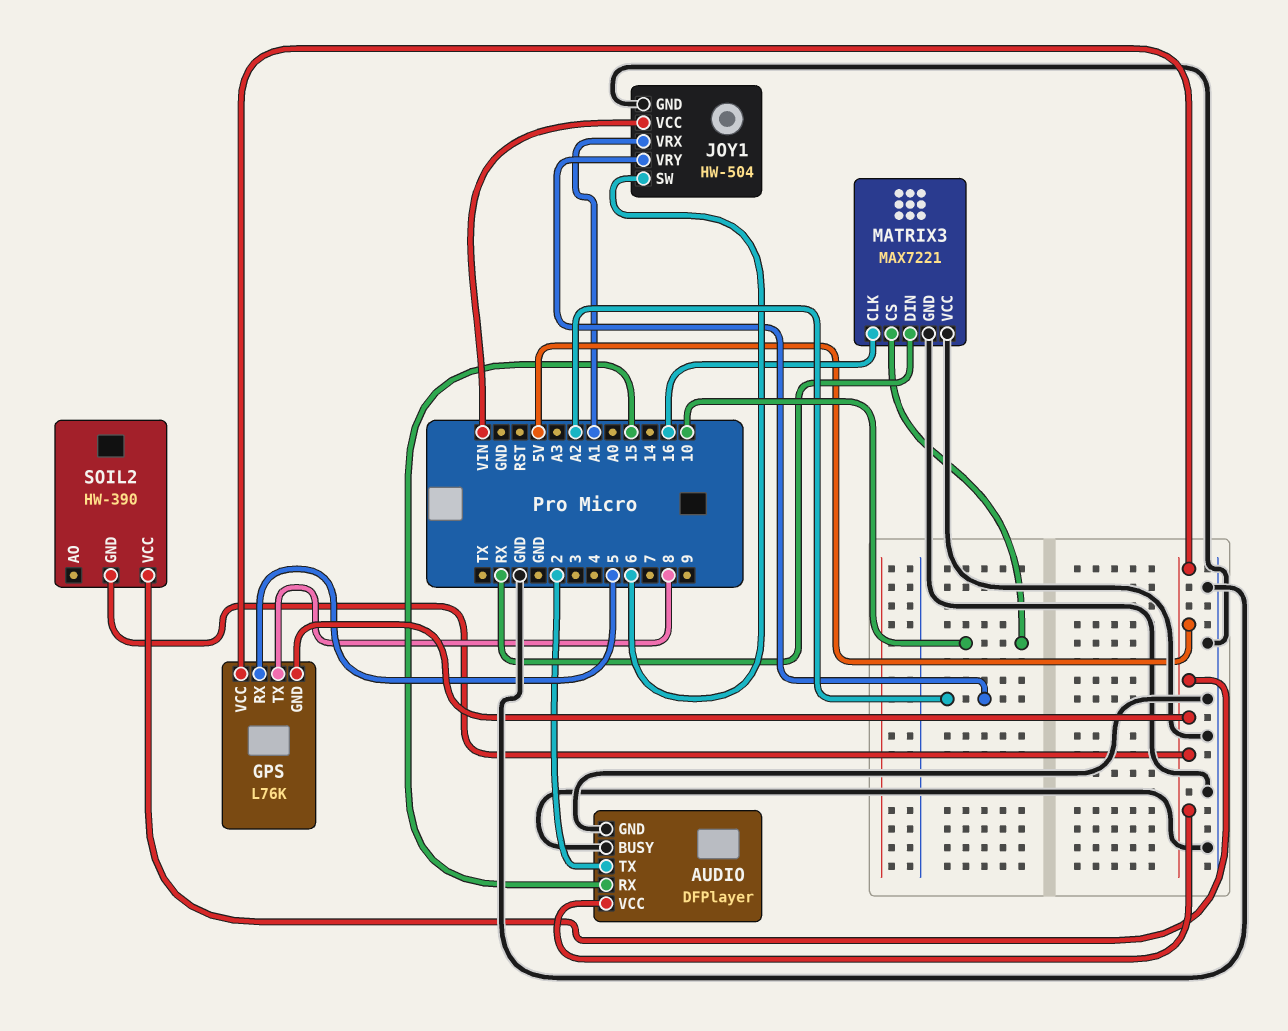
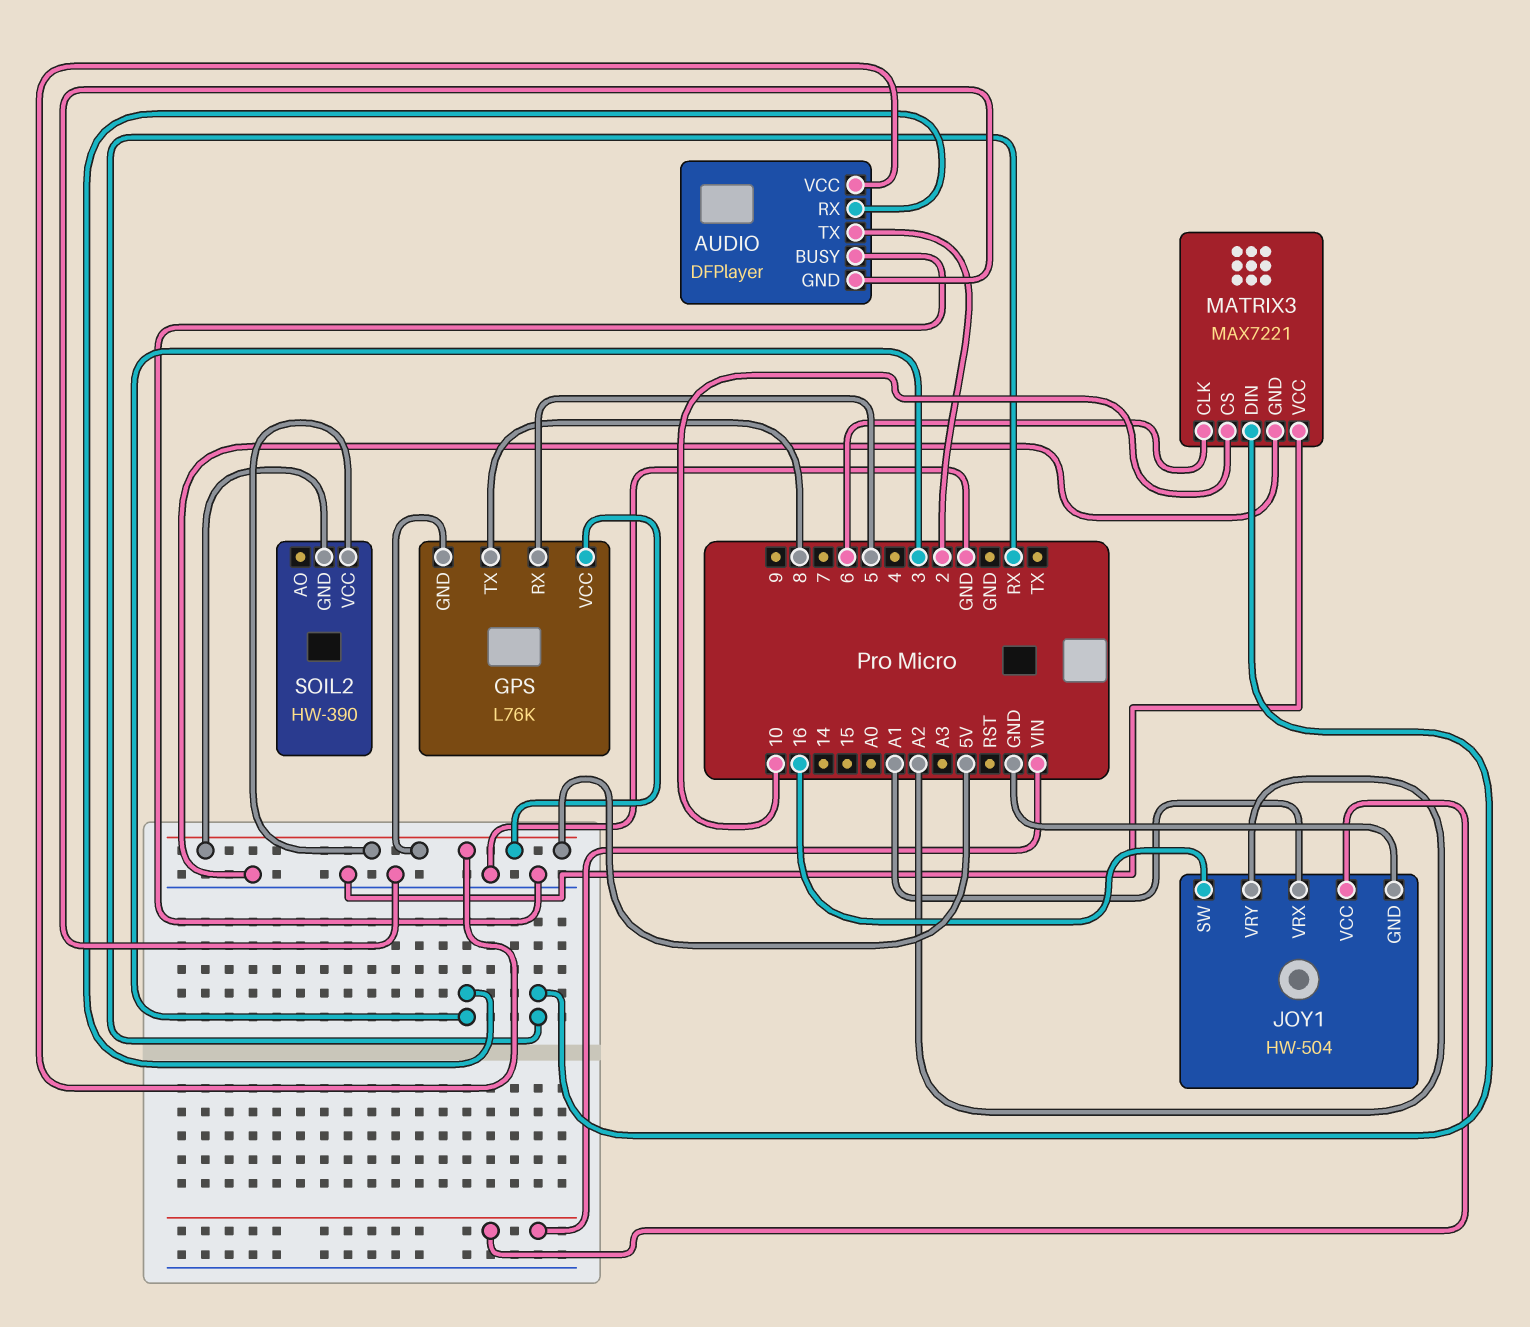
AUDIO pin RX: 15 -> 3
JOY1 pin SW: 6 -> 16
MATRIX3 pin CLK: 16 -> 6

